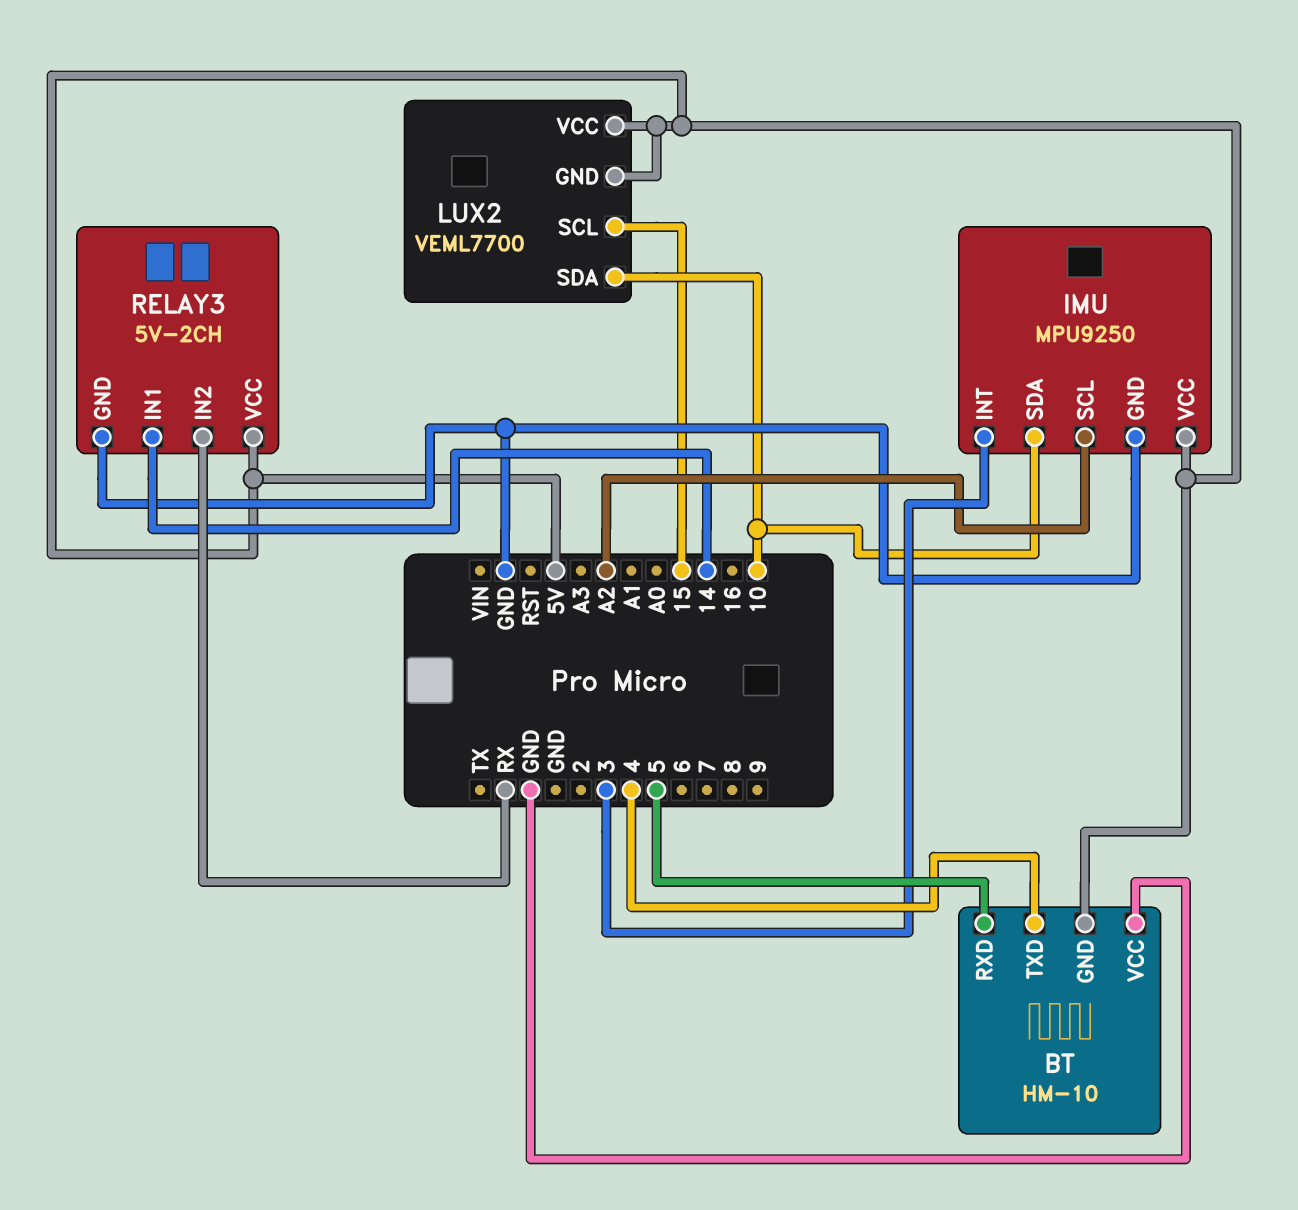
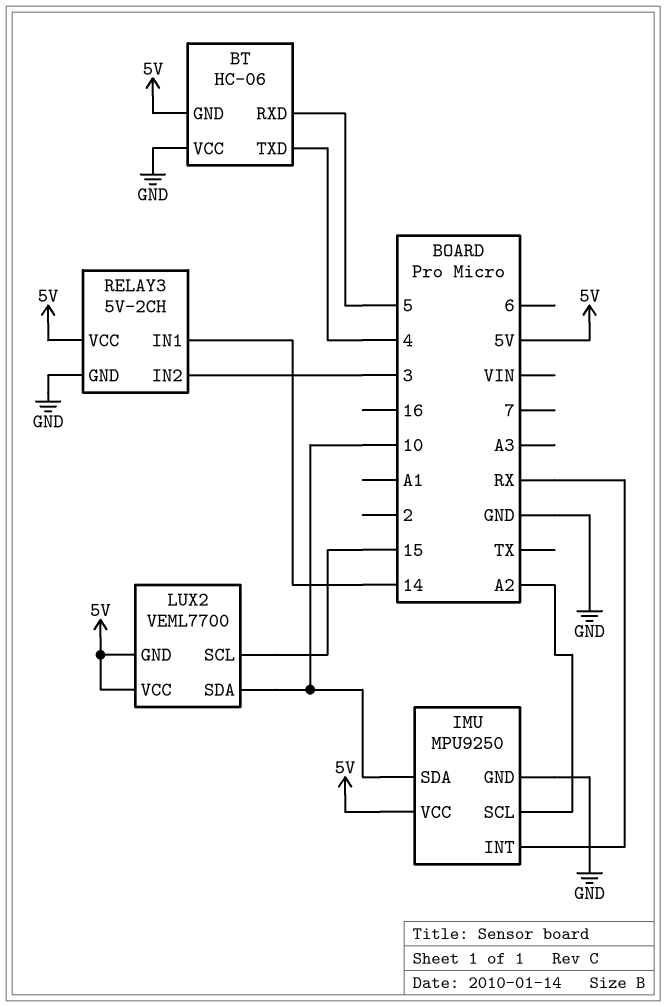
BT: HM-10 -> HC-06
IMU pin INT: 3 -> RX
RELAY3 pin IN2: RX -> 3

